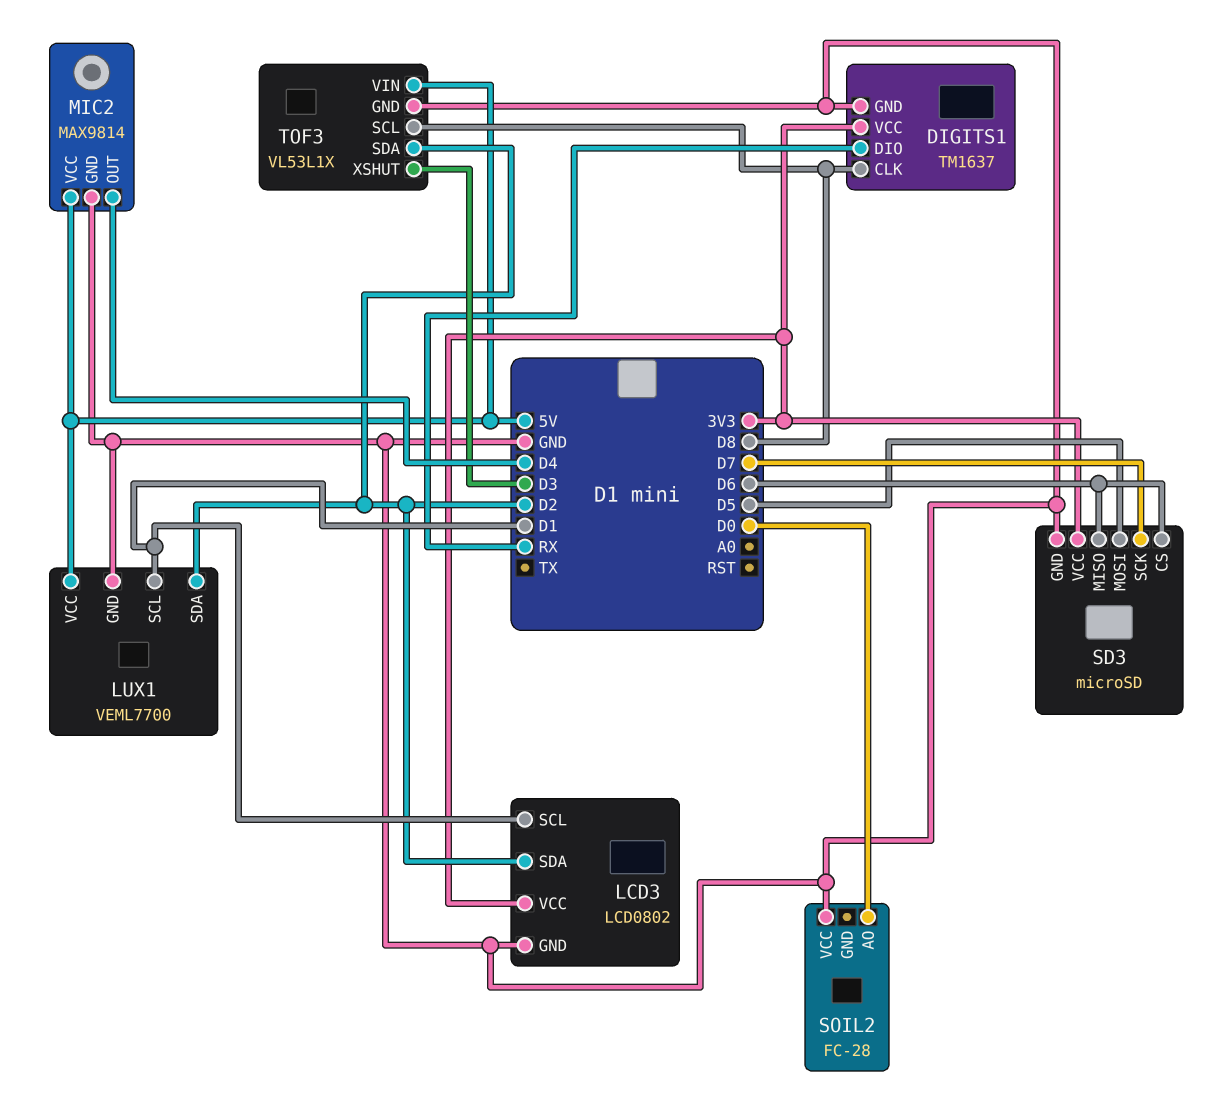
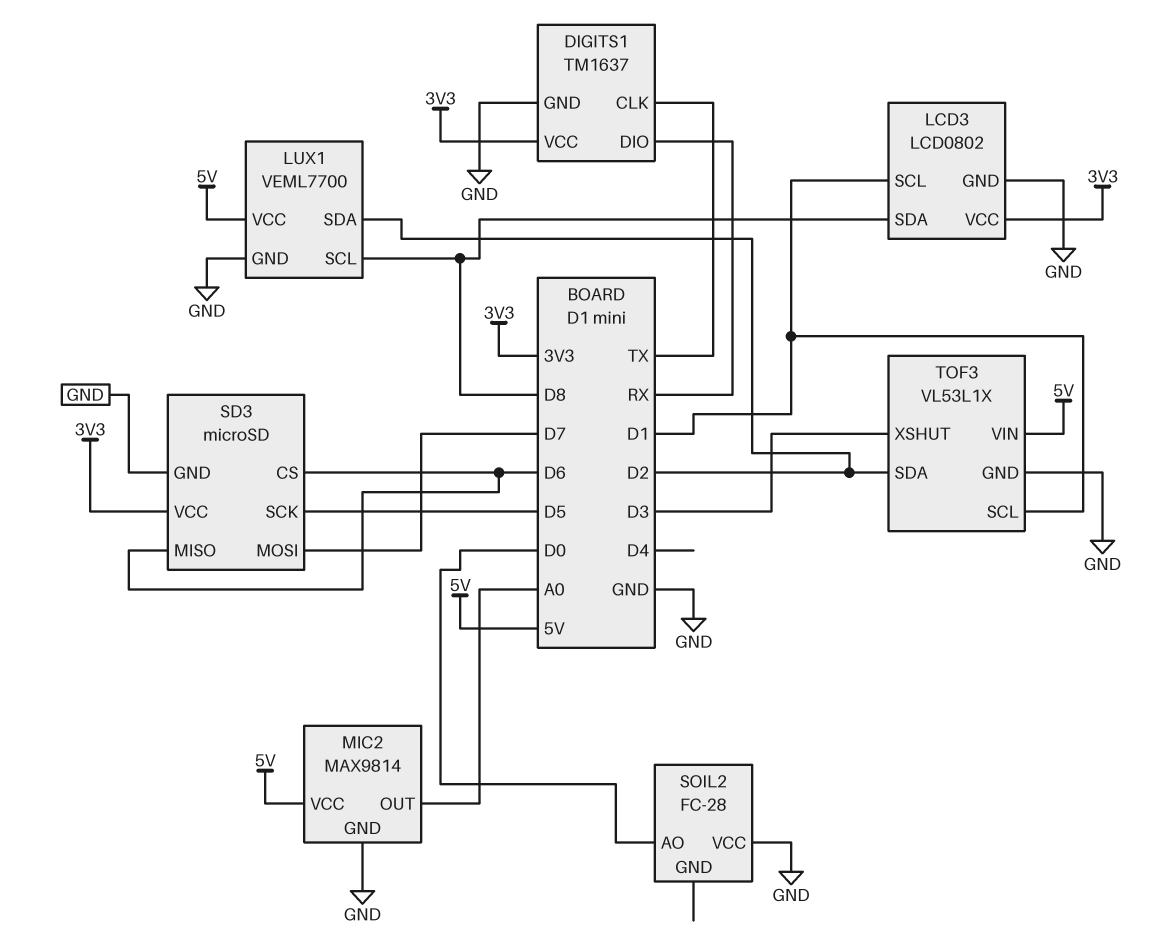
DIGITS1 pin CLK: D8 -> TX
LCD3 pin SDA: D2 -> D8
LUX1 pin SCL: D1 -> D8
MIC2 pin OUT: D4 -> A0
SD3 pin MOSI: D5 -> D7
SD3 pin SCK: D7 -> D5
TOF3 pin SCL: D8 -> D1

